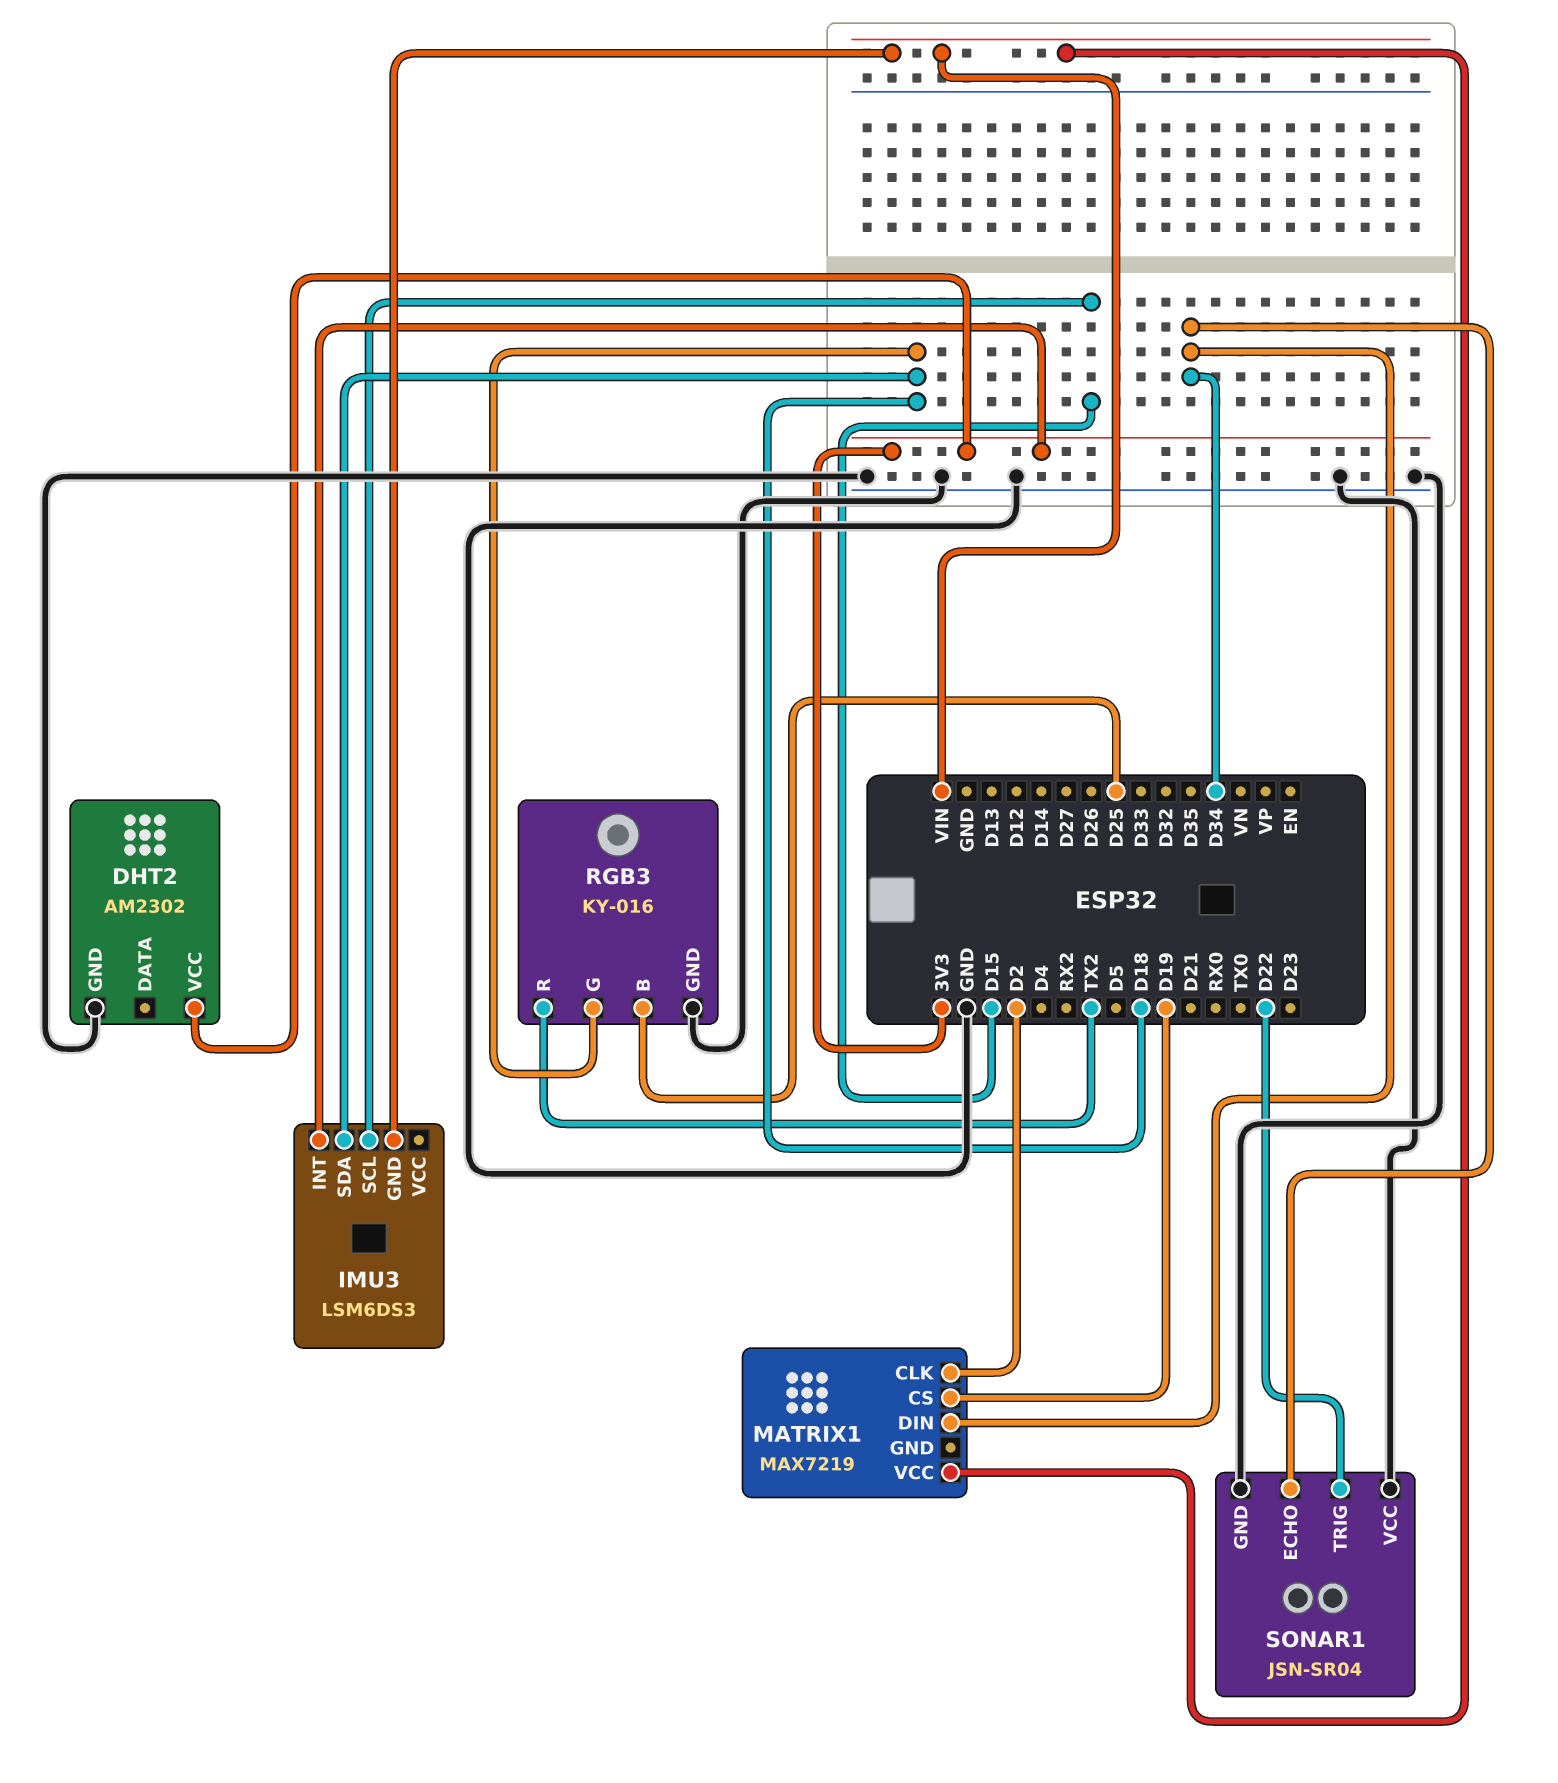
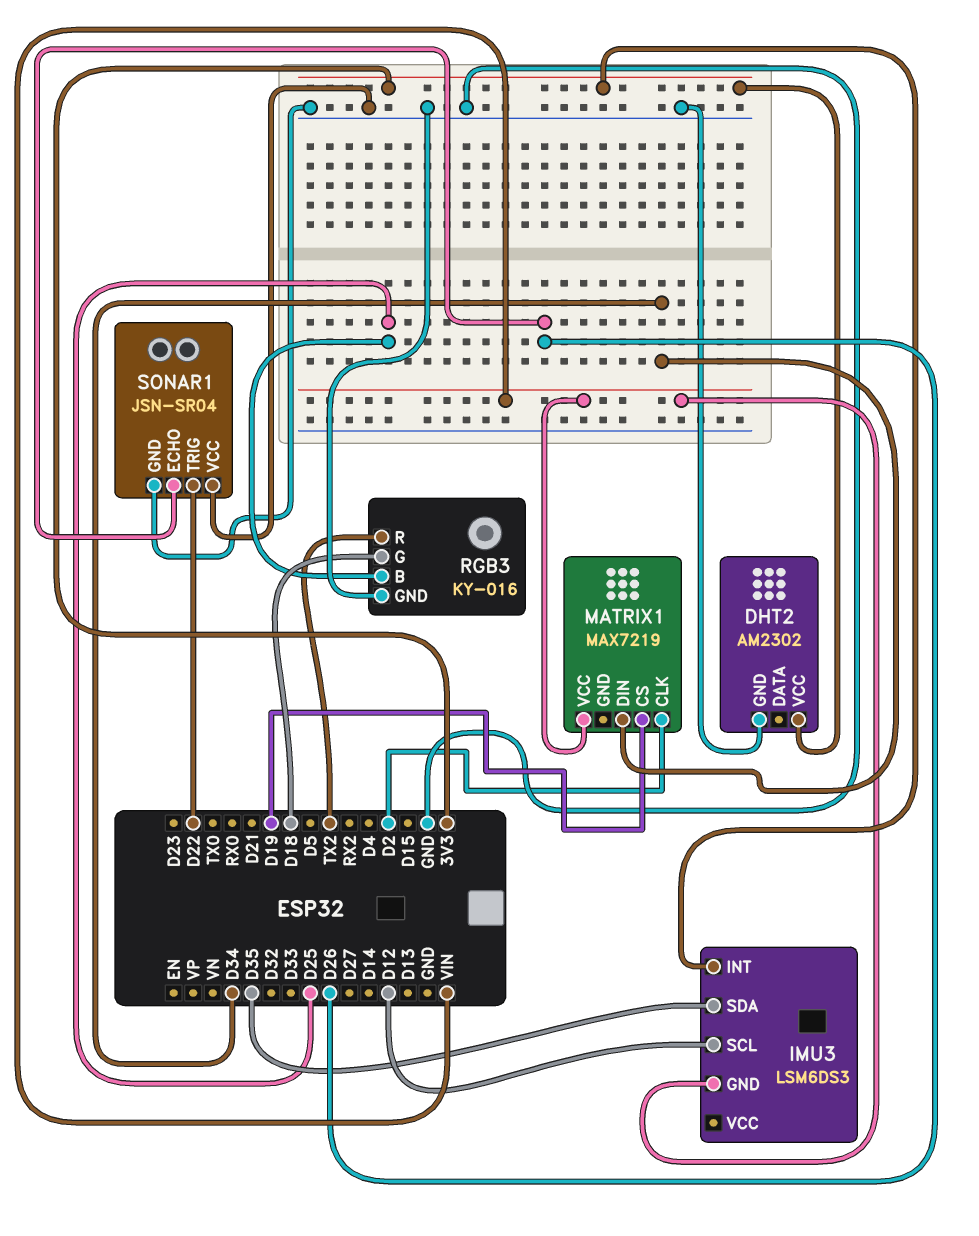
IMU3 pin SCL: D15 -> D12
IMU3 pin SDA: D18 -> D35
SONAR1 pin ECHO: D34 -> D26

